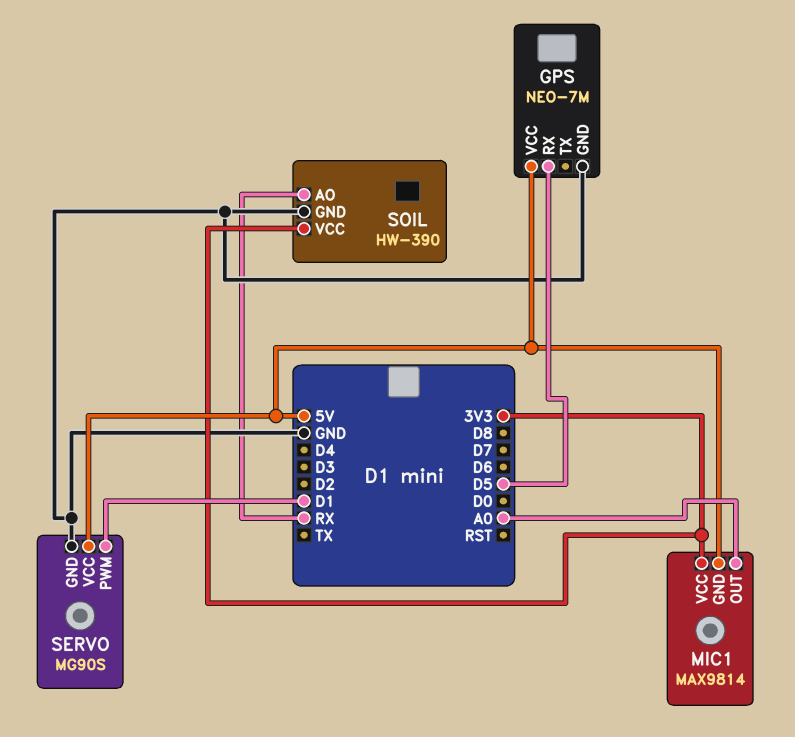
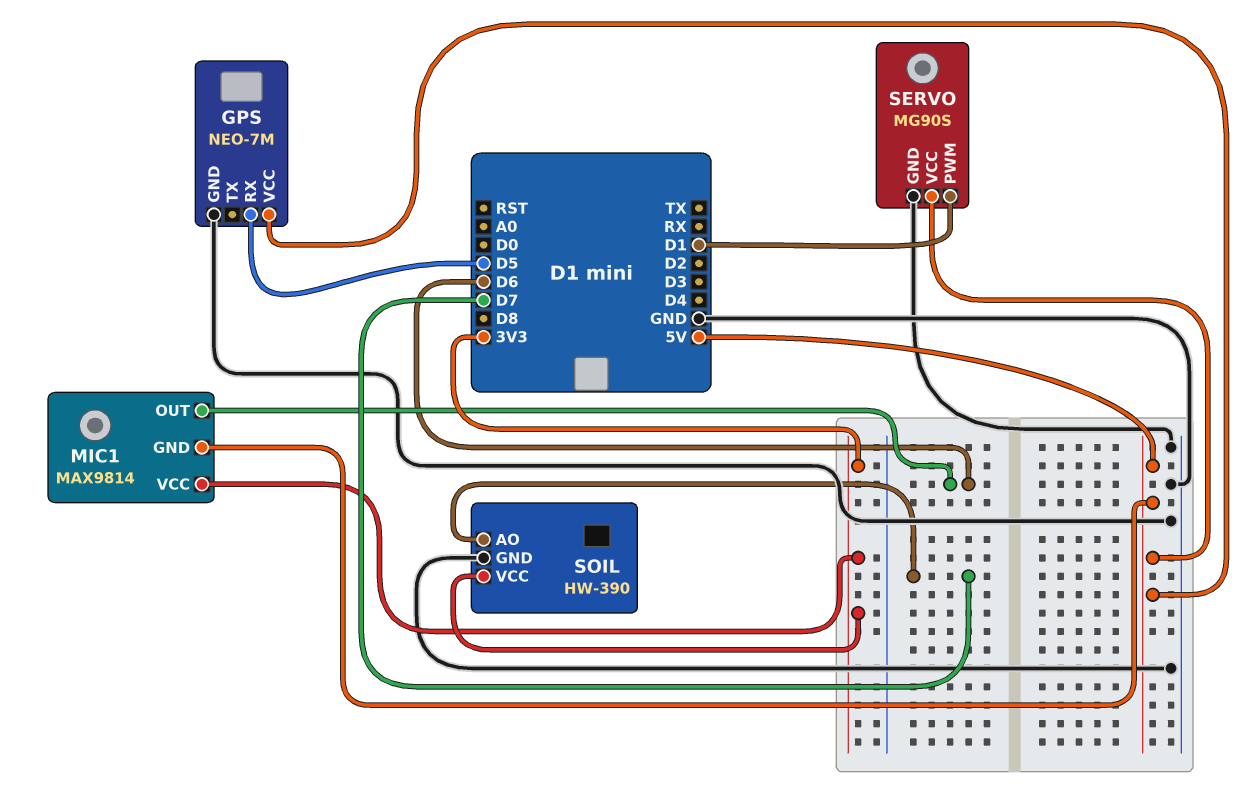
MIC1 pin OUT: A0 -> D6
SOIL pin AO: RX -> D7

